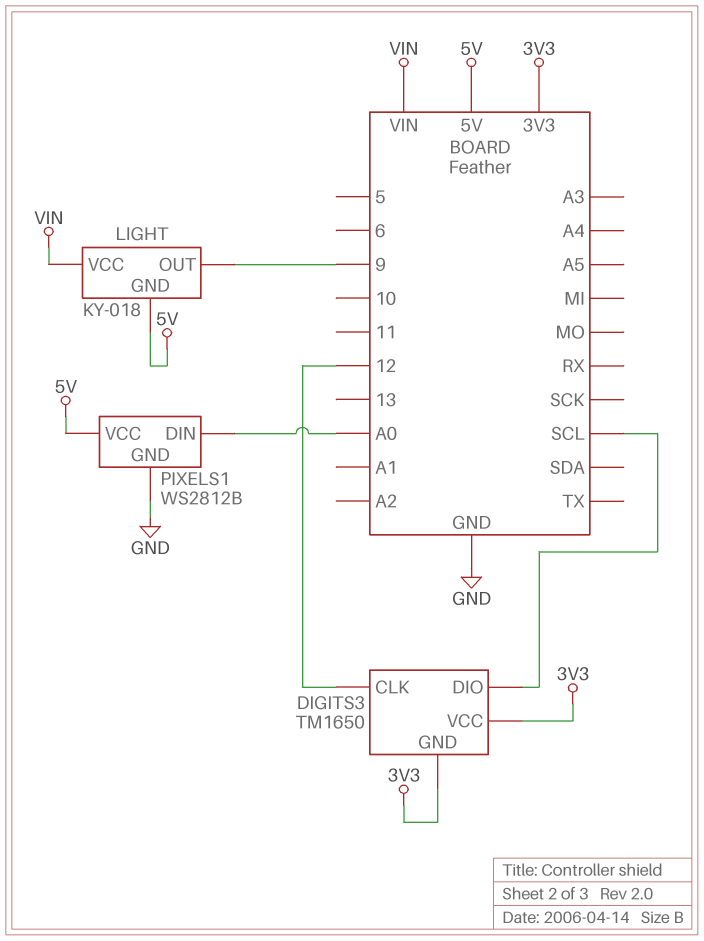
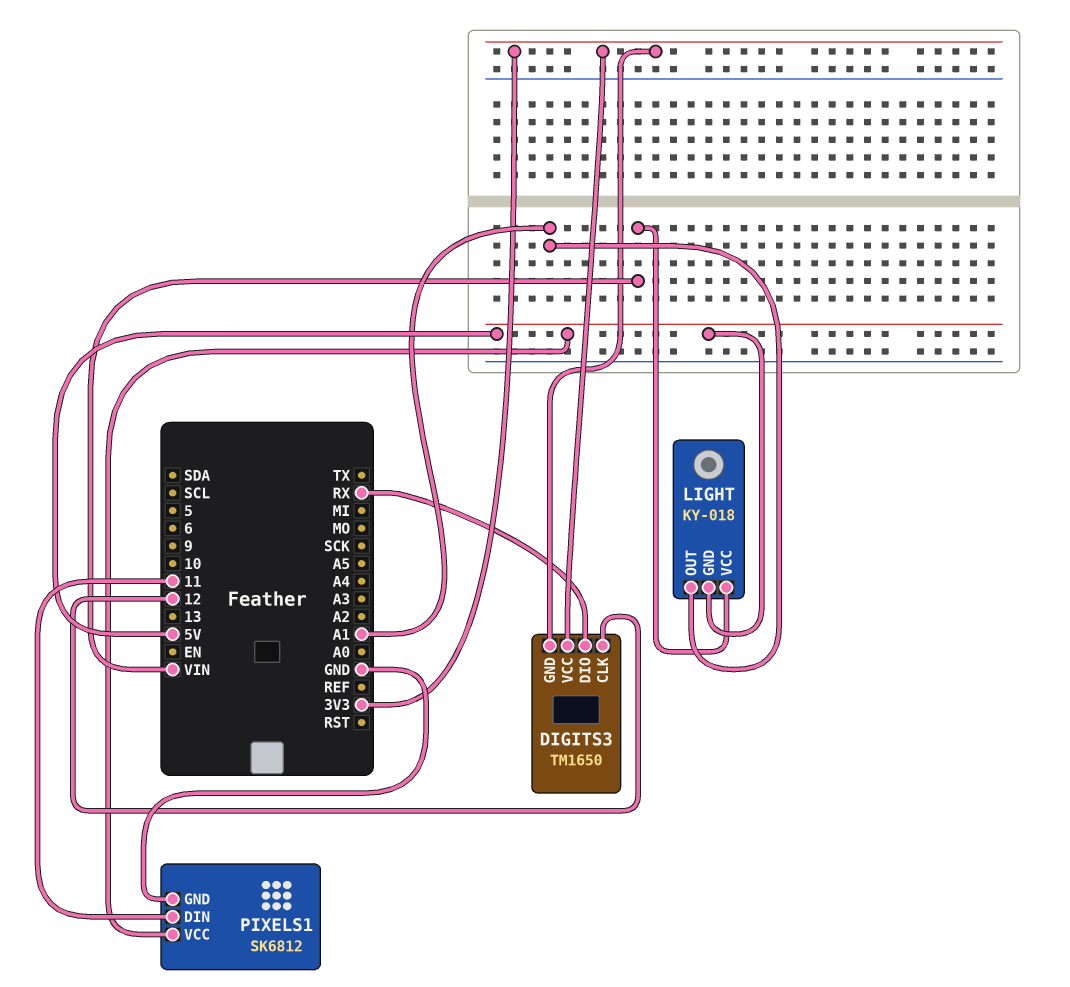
DIGITS3 pin DIO: SCL -> RX
LIGHT pin OUT: 9 -> A1
PIXELS1: WS2812B -> SK6812
PIXELS1 pin DIN: A0 -> 11

